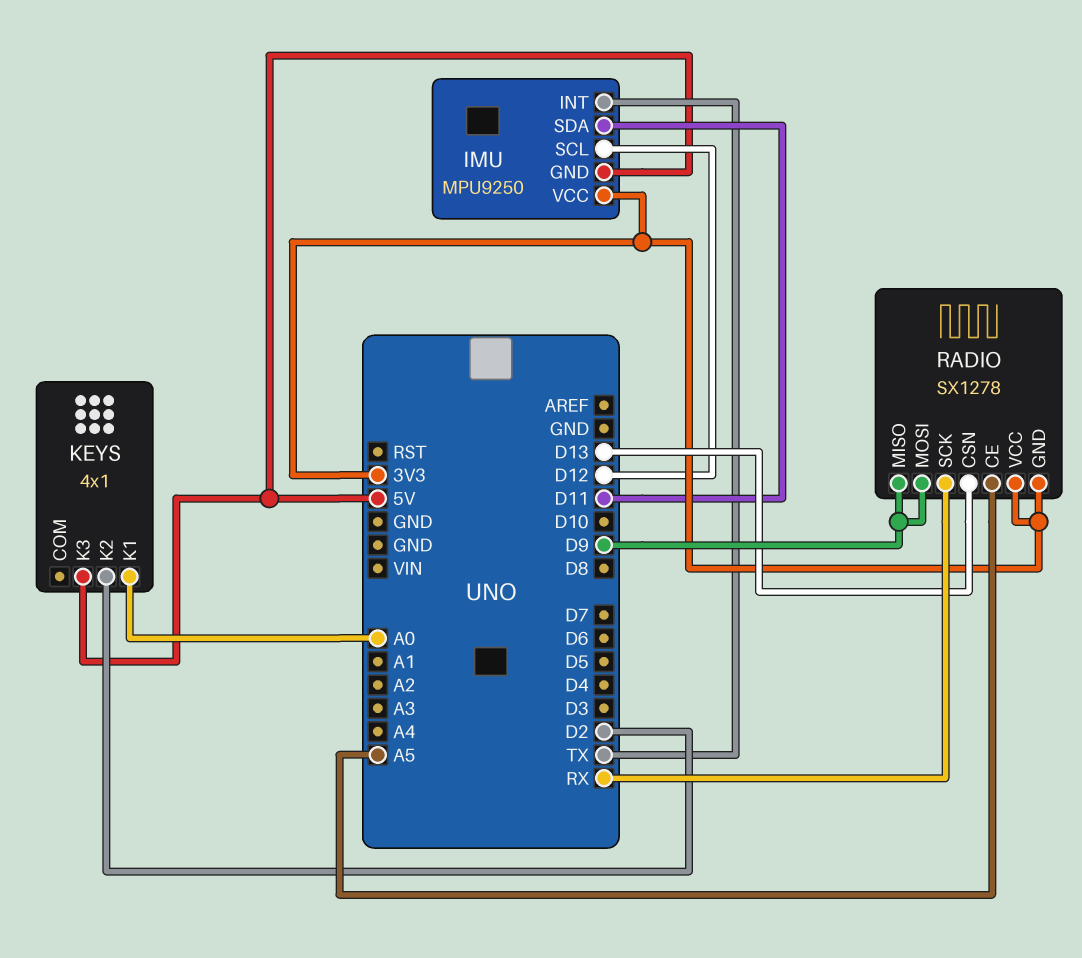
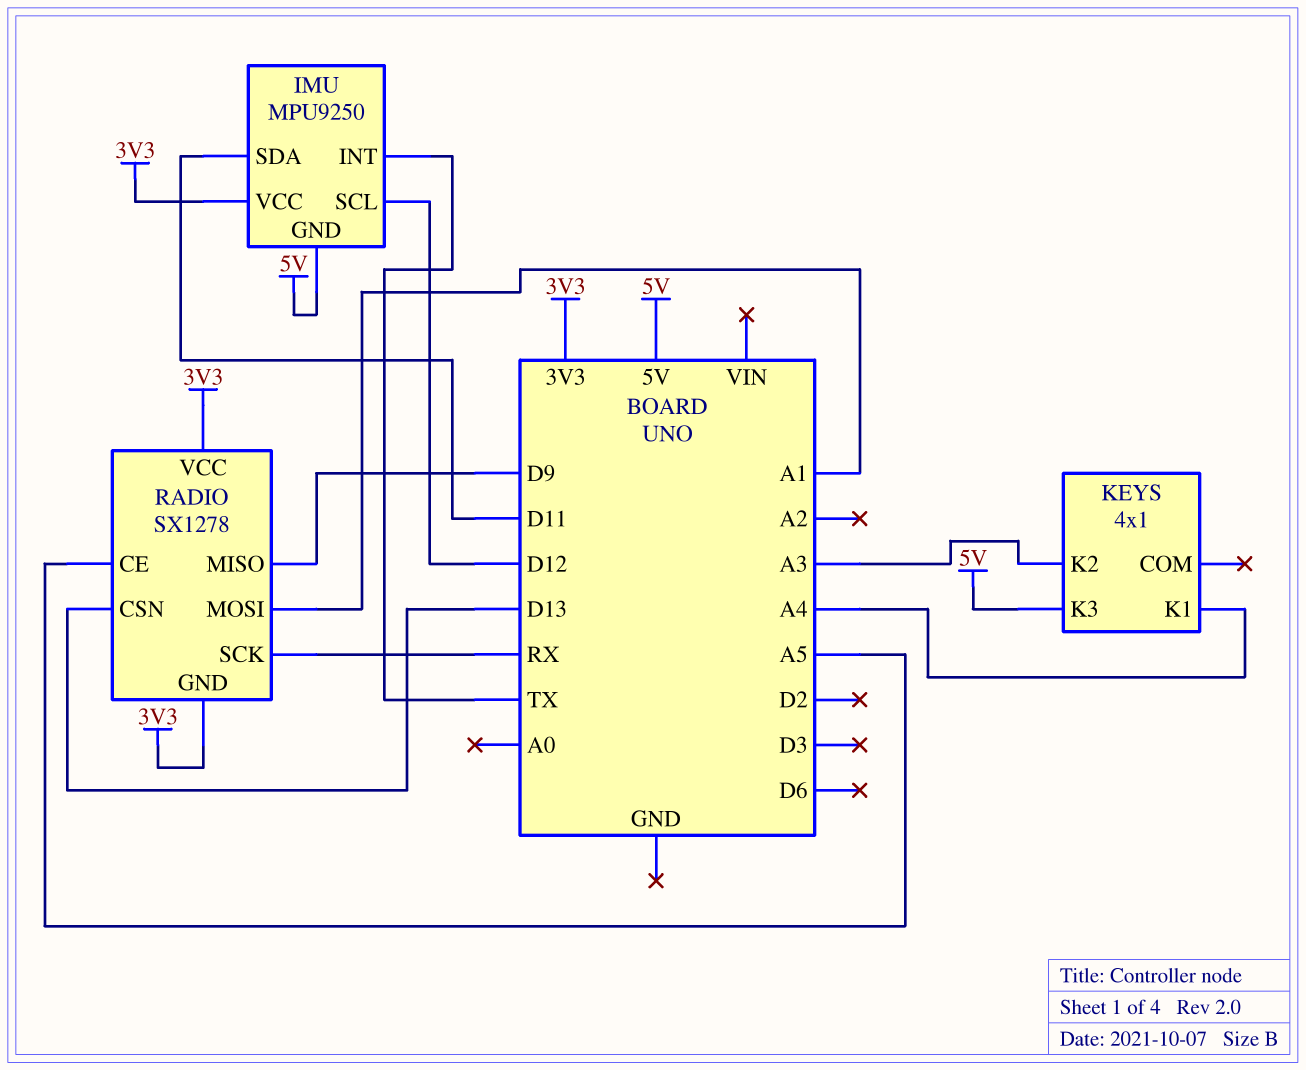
KEYS pin K1: A0 -> A4
KEYS pin K2: D2 -> A3
RADIO pin MOSI: D9 -> A1

